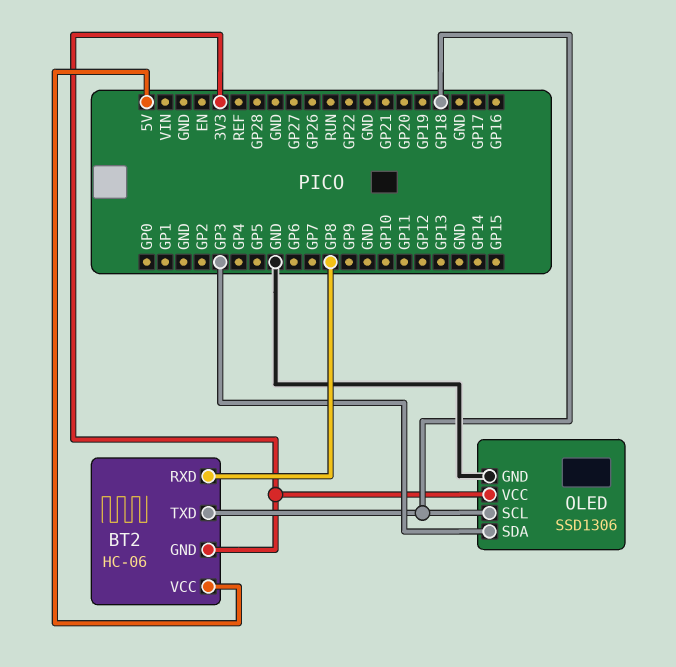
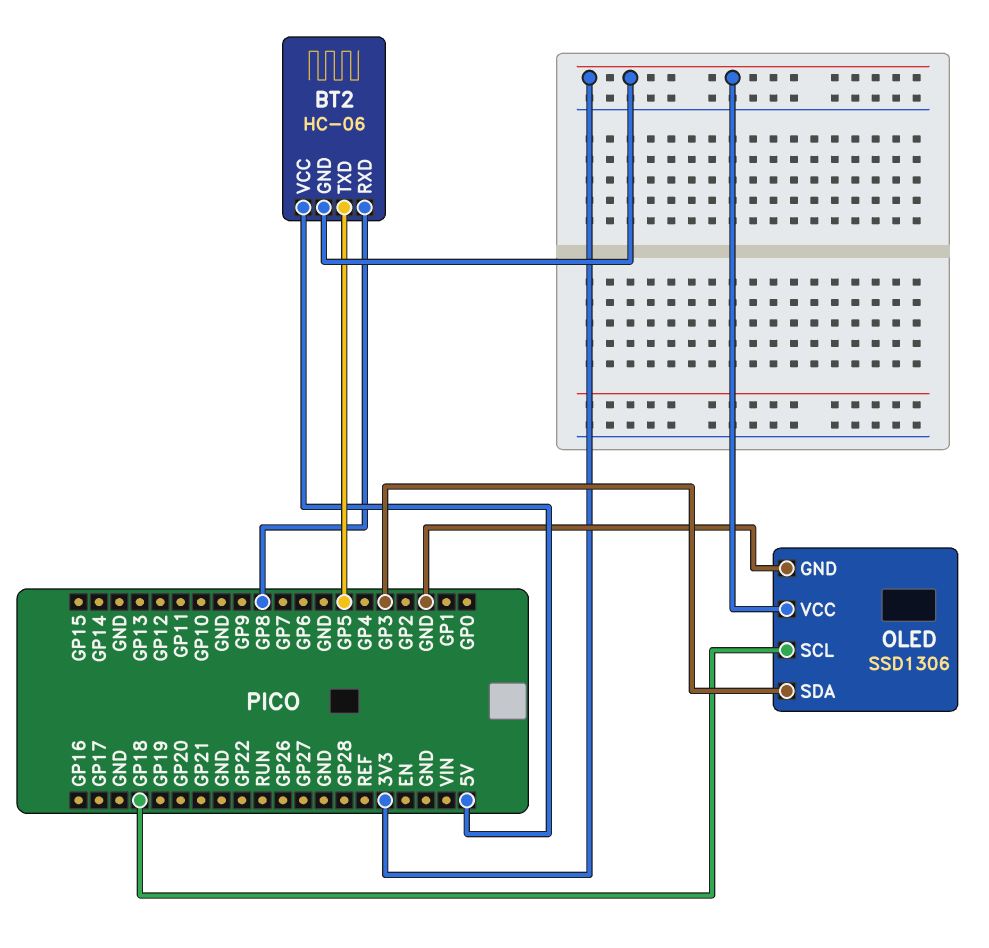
BT2 pin TXD: GP18 -> GP5

